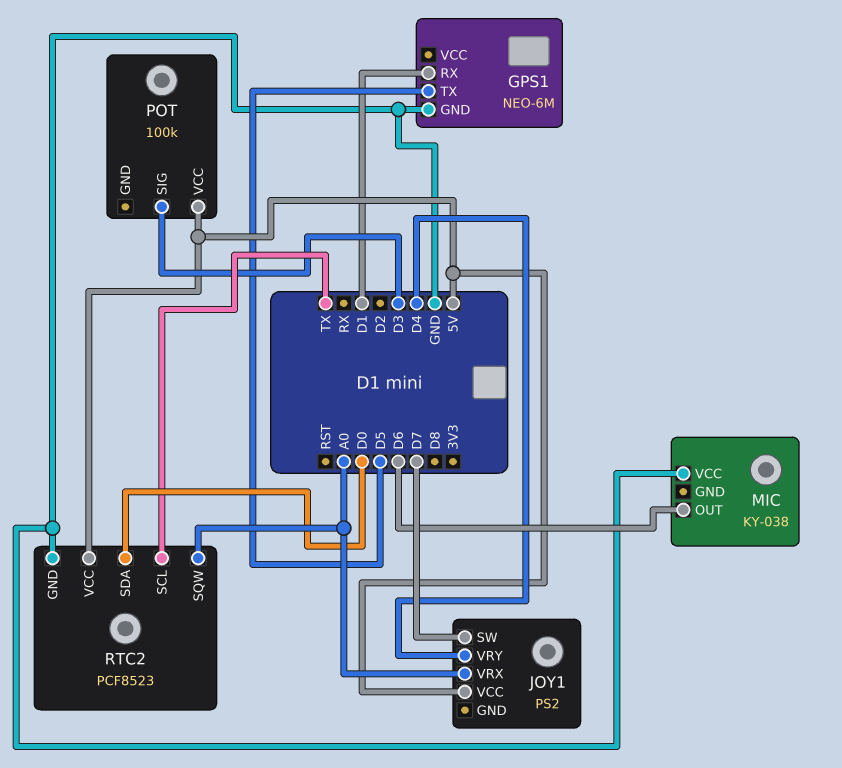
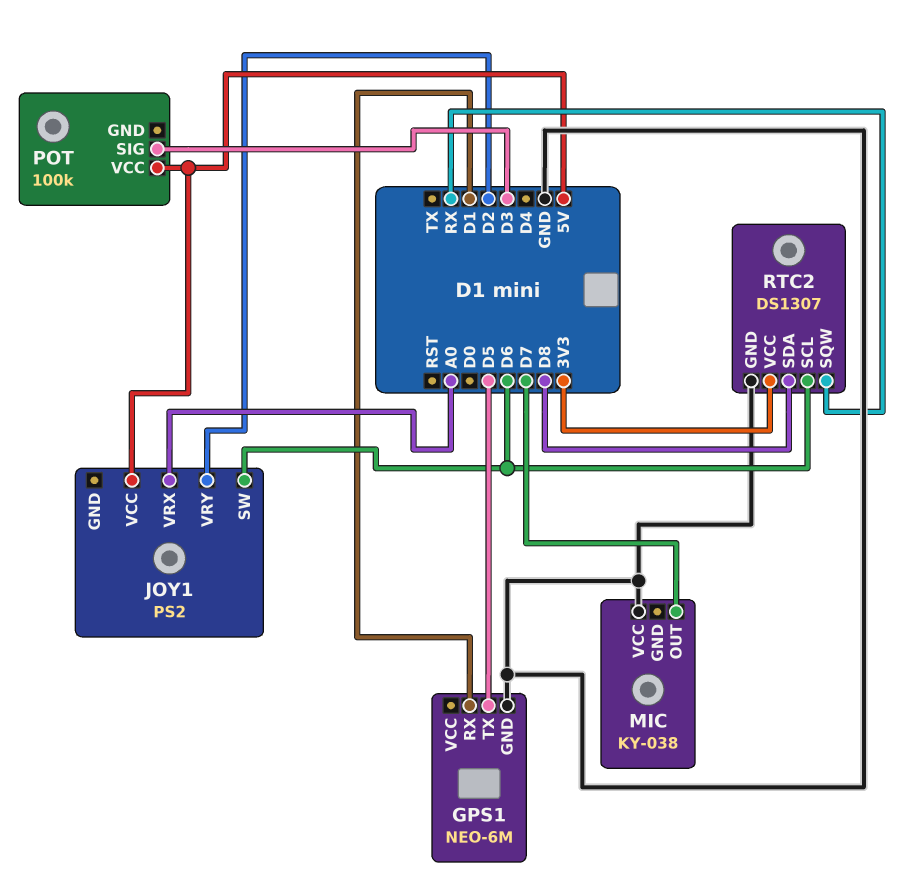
JOY1 pin SW: D7 -> D6
JOY1 pin VRY: D4 -> D2
MIC pin OUT: D6 -> D7
RTC2: PCF8523 -> DS1307
RTC2 pin SCL: TX -> D6
RTC2 pin SDA: D0 -> D8
RTC2 pin SQW: A0 -> RX
RTC2 pin VCC: 5V -> 3V3

